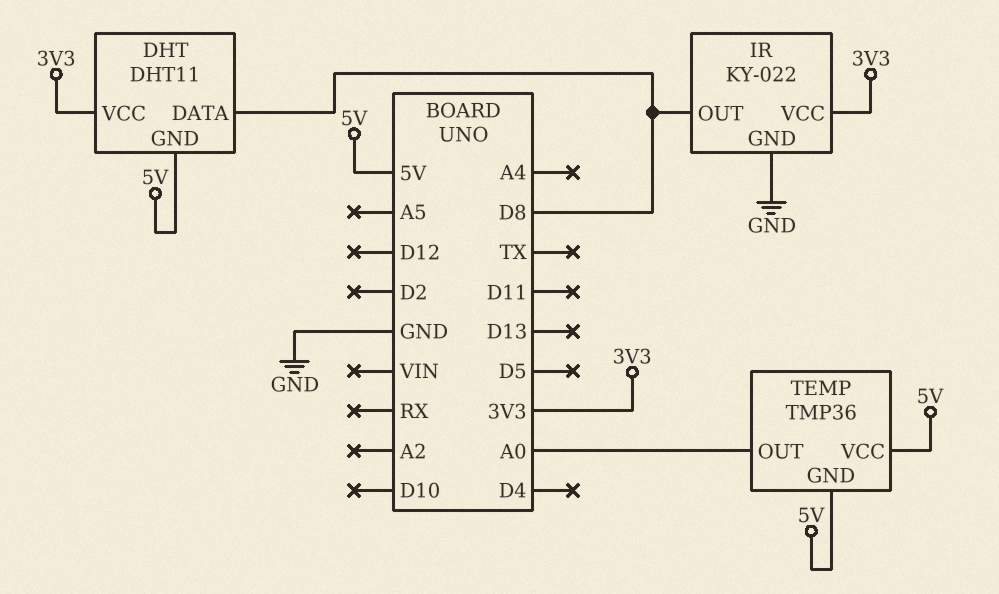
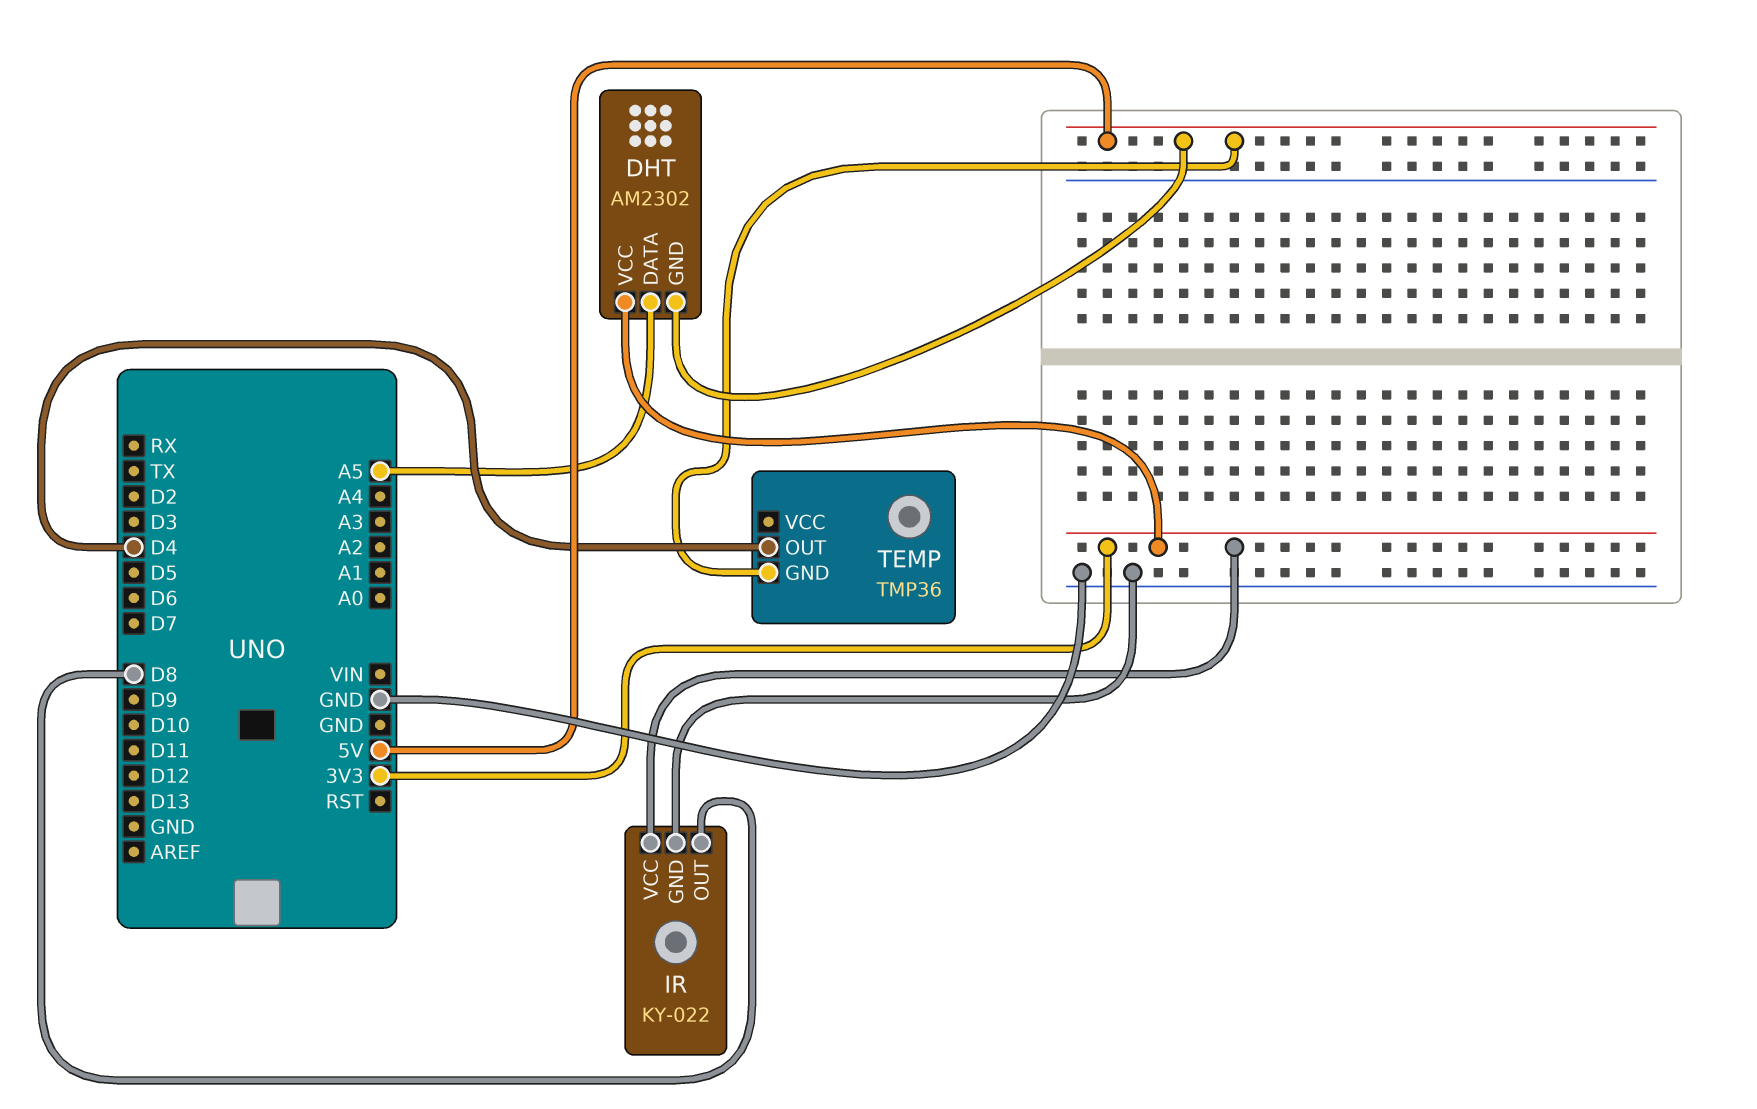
DHT: DHT11 -> AM2302
DHT pin DATA: D8 -> A5
TEMP pin OUT: A0 -> D4
TEMP pin VCC: 5V -> none

